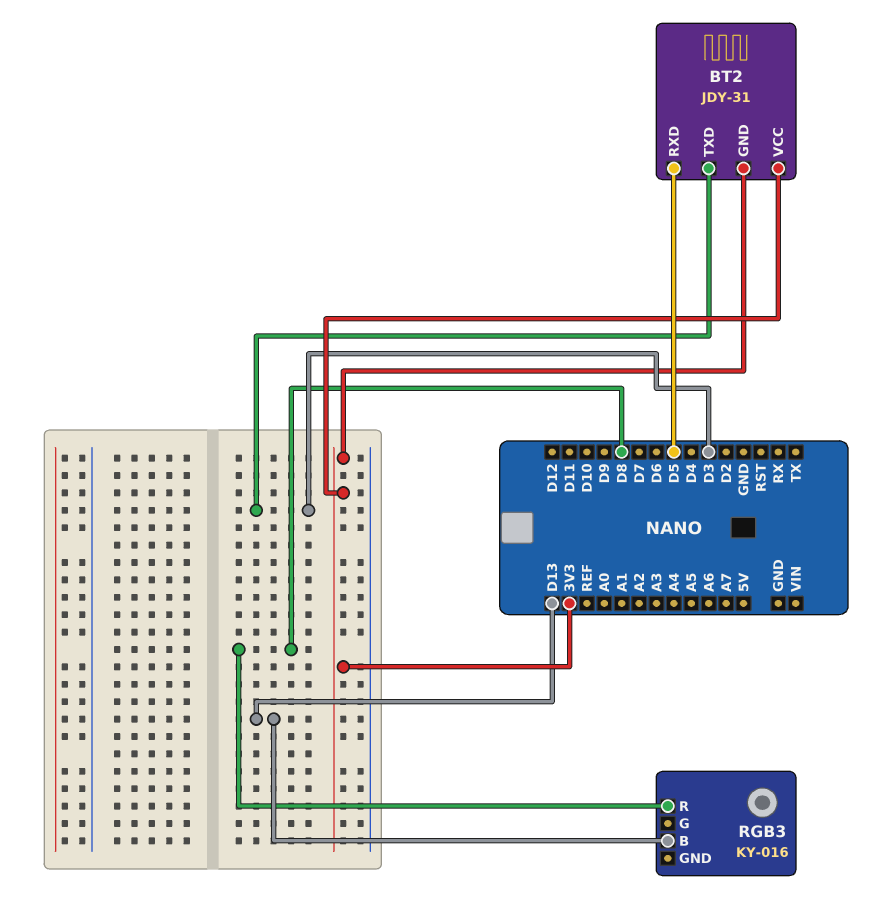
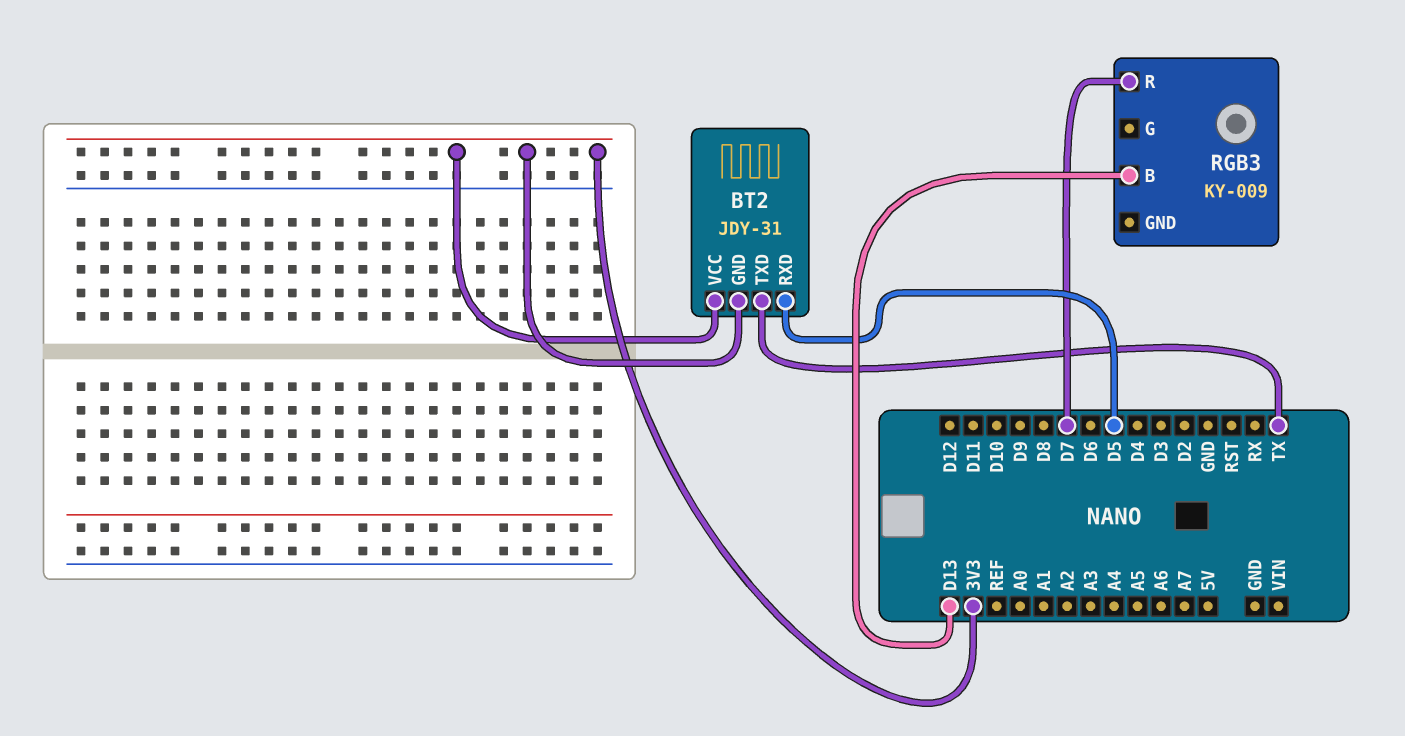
BT2 pin TXD: D3 -> TX
RGB3: KY-016 -> KY-009
RGB3 pin R: D8 -> D7

